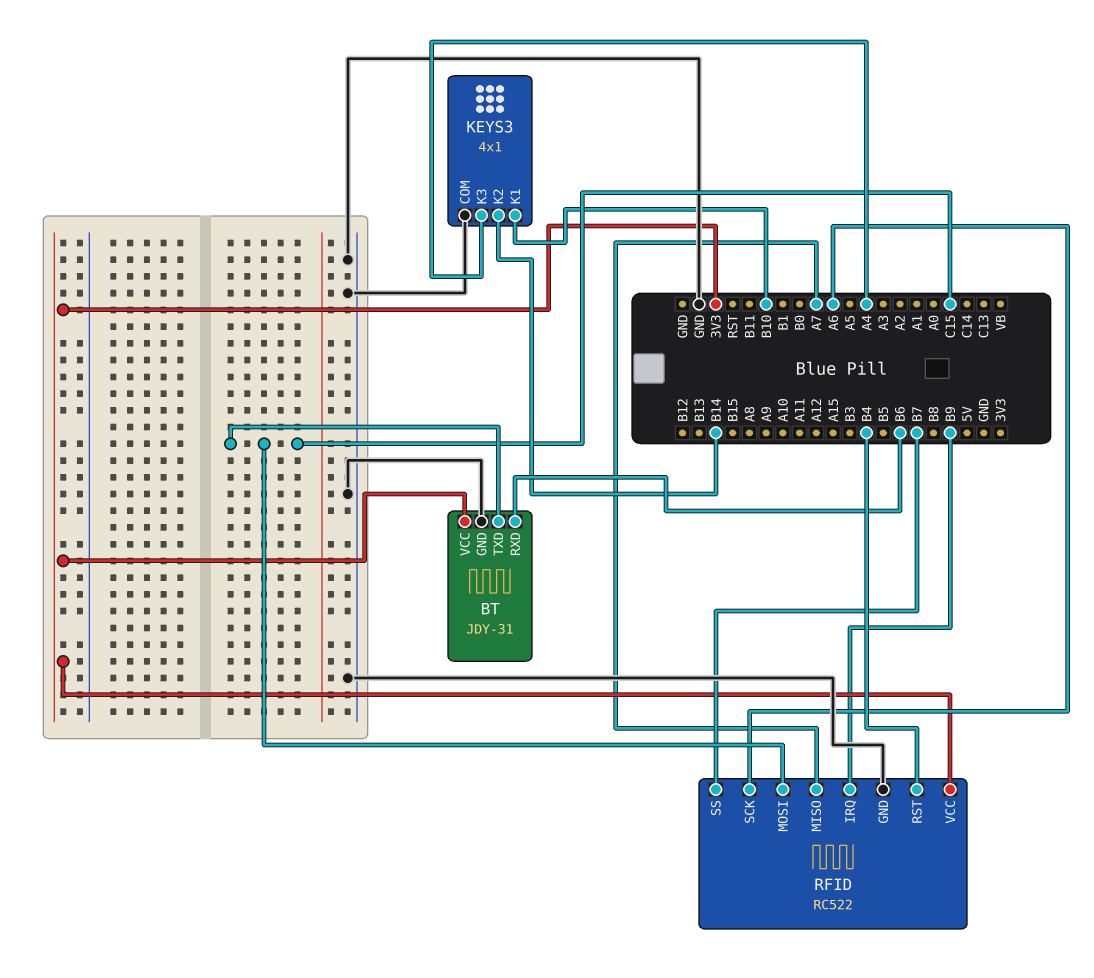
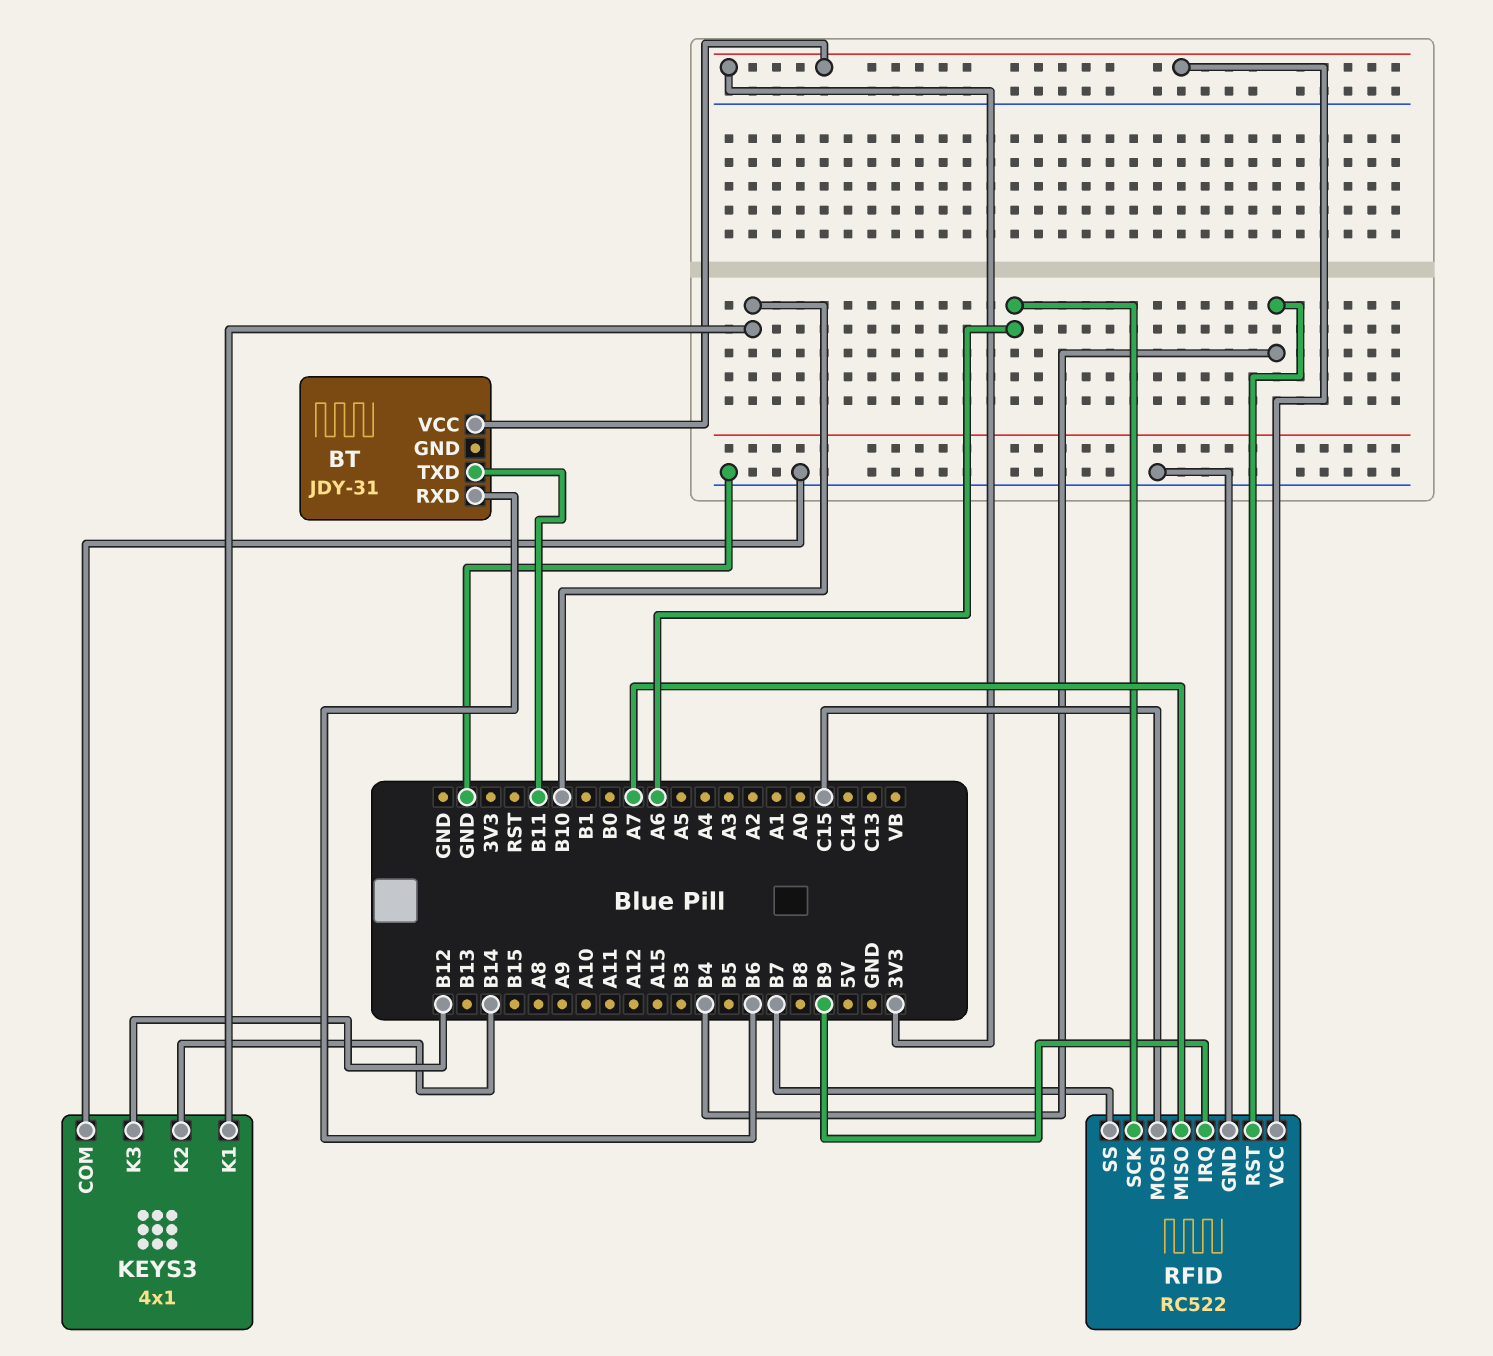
BT pin GND: GND -> none
BT pin TXD: C15 -> B11
KEYS3 pin K3: A4 -> B12

